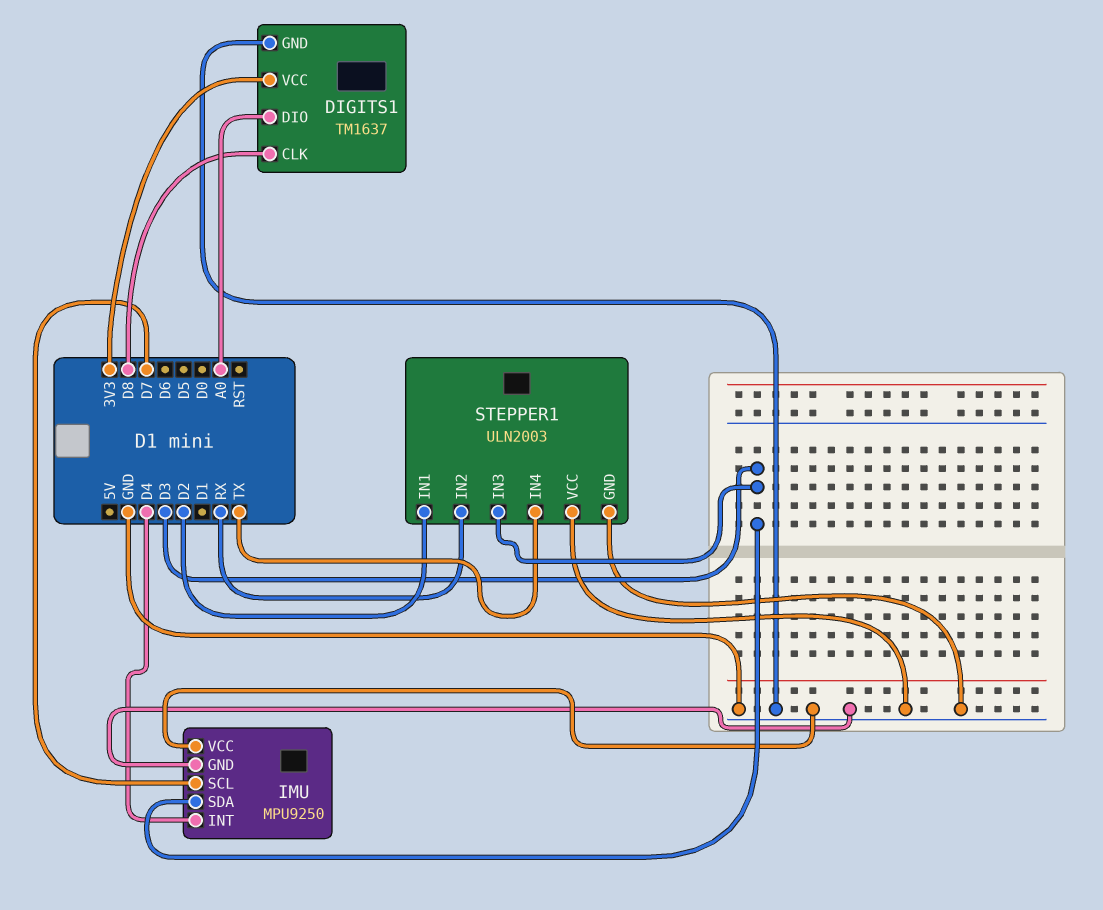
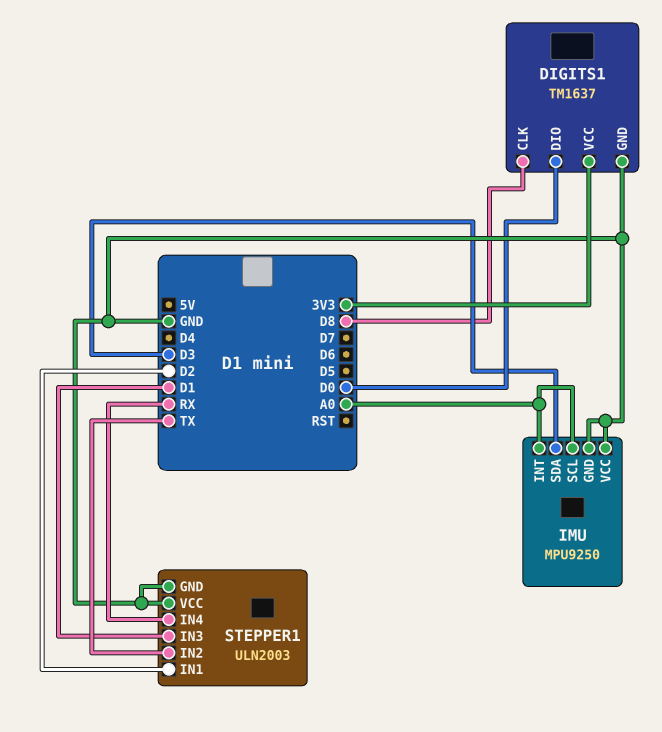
DIGITS1 pin DIO: A0 -> D0
IMU pin INT: D4 -> A0
IMU pin SCL: D7 -> A0
STEPPER1 pin IN2: RX -> TX
STEPPER1 pin IN3: D3 -> D1
STEPPER1 pin IN4: TX -> RX

